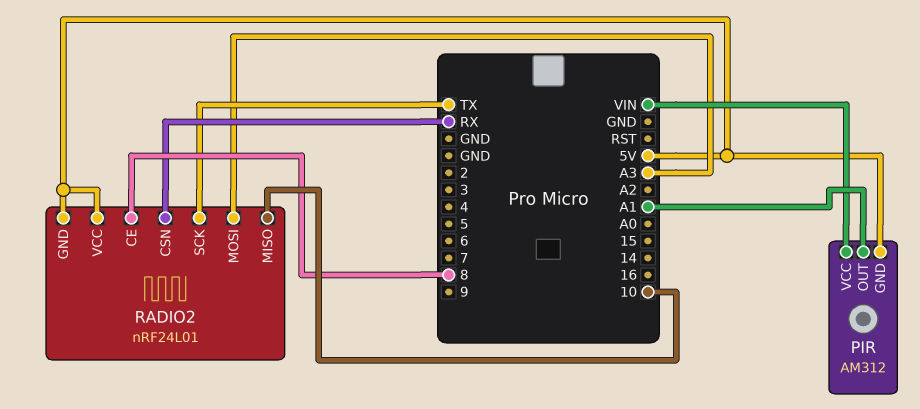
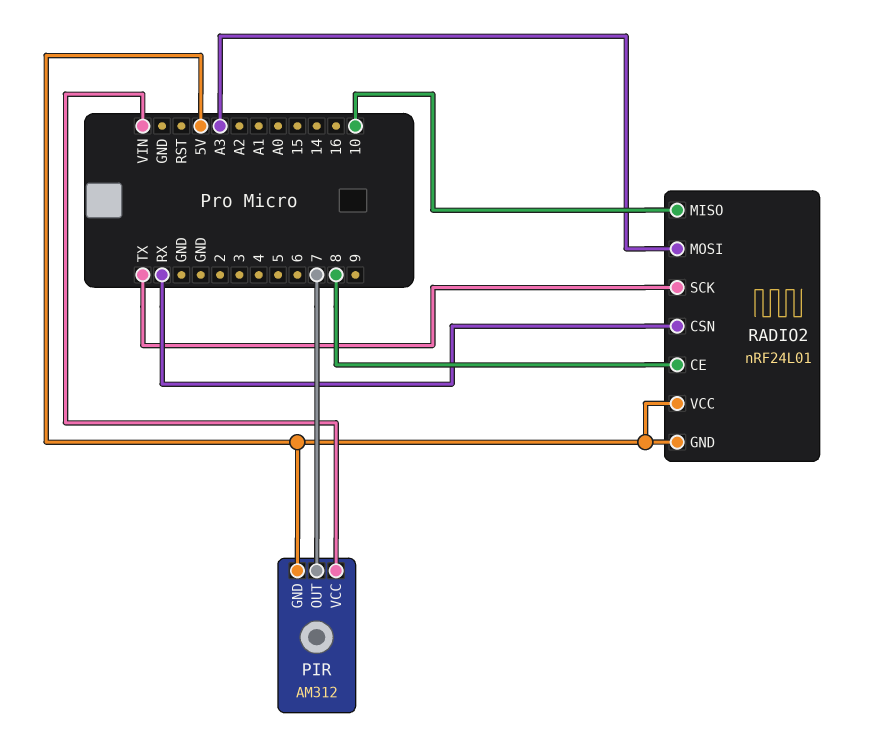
PIR pin OUT: A1 -> 7

